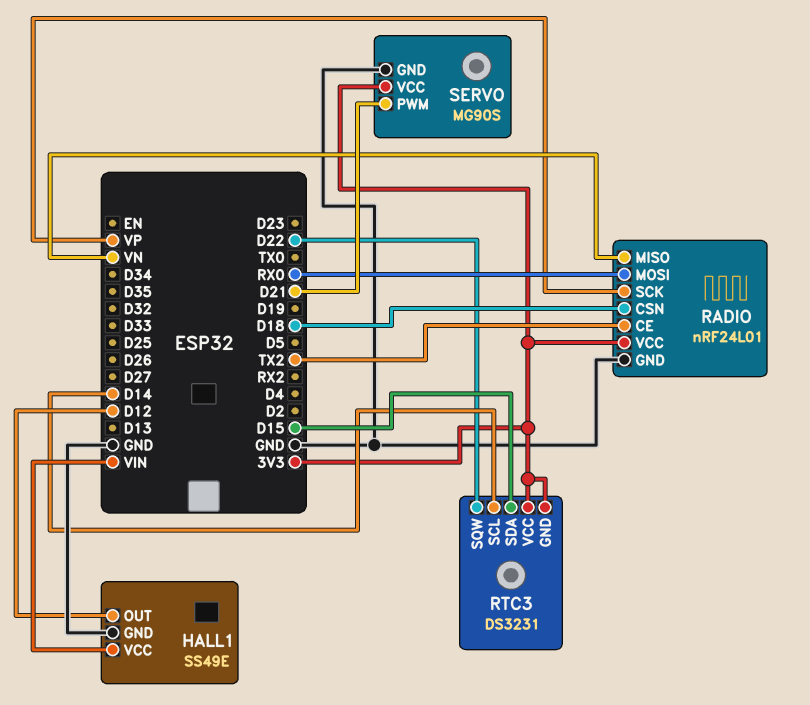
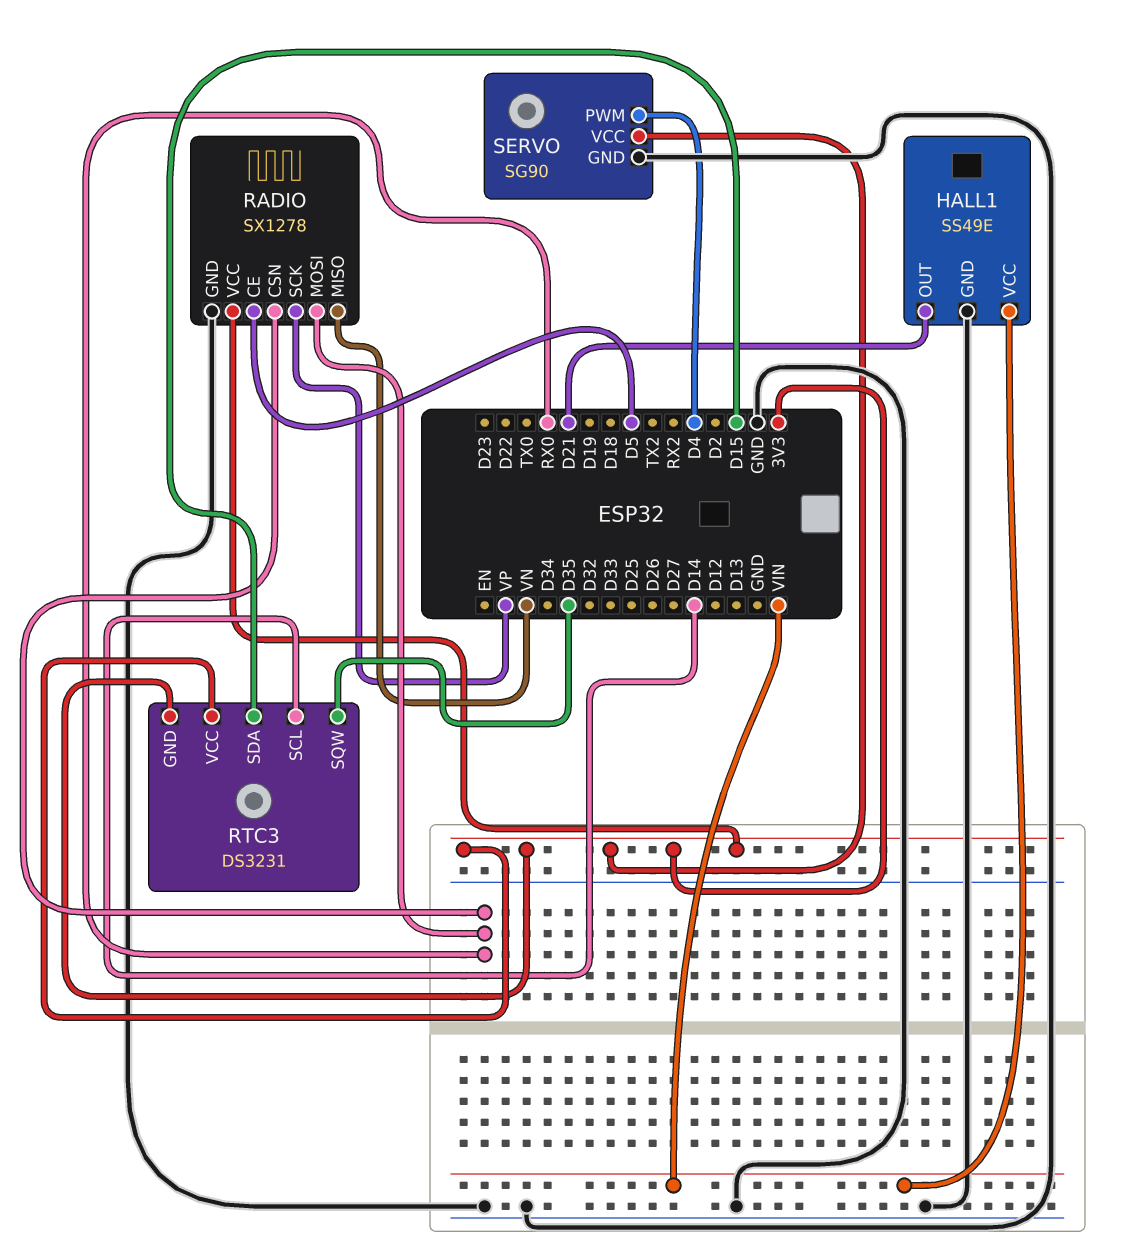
HALL1 pin OUT: D12 -> D21
RADIO: nRF24L01 -> SX1278
RADIO pin CE: TX2 -> D5
RADIO pin CSN: D18 -> RX0
RTC3 pin SQW: D22 -> D35
SERVO: MG90S -> SG90
SERVO pin PWM: D21 -> D4

